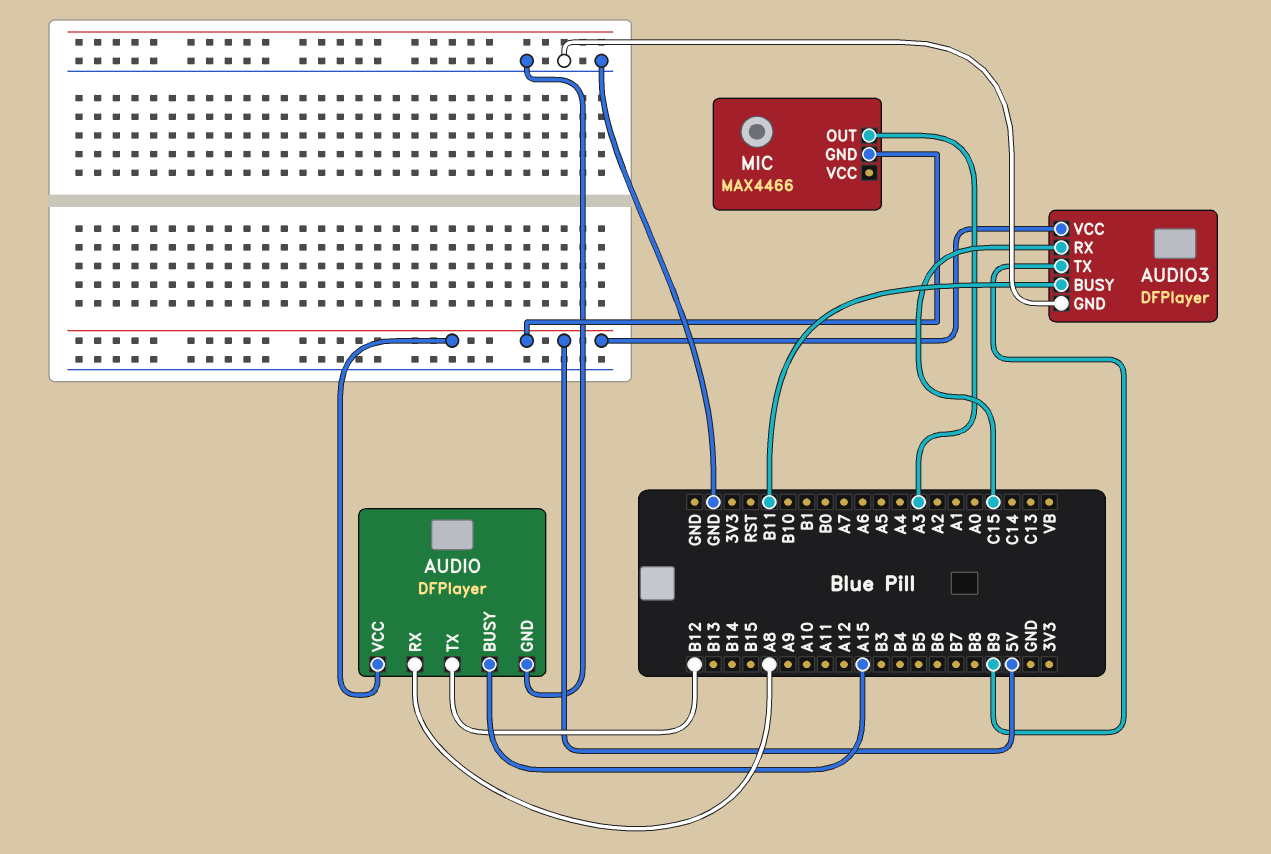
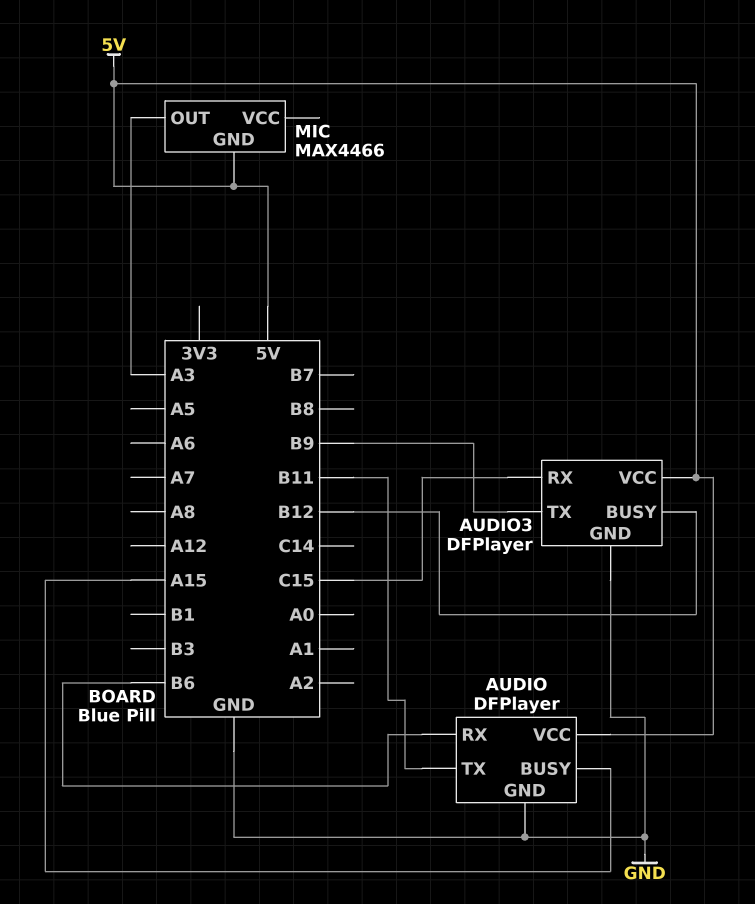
AUDIO pin RX: A8 -> B6
AUDIO pin TX: B12 -> B11
AUDIO3 pin BUSY: B11 -> B12

